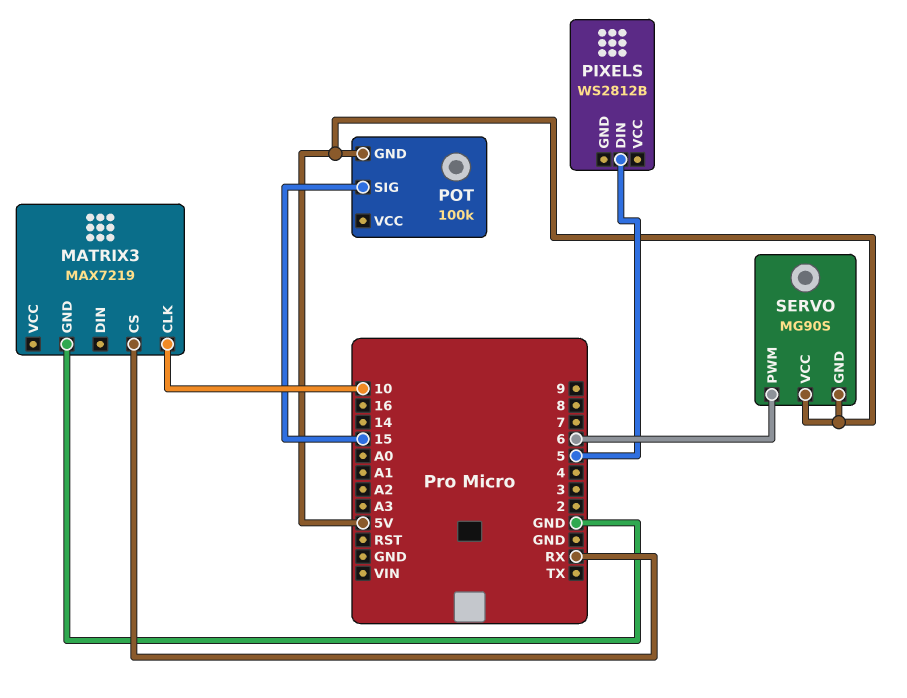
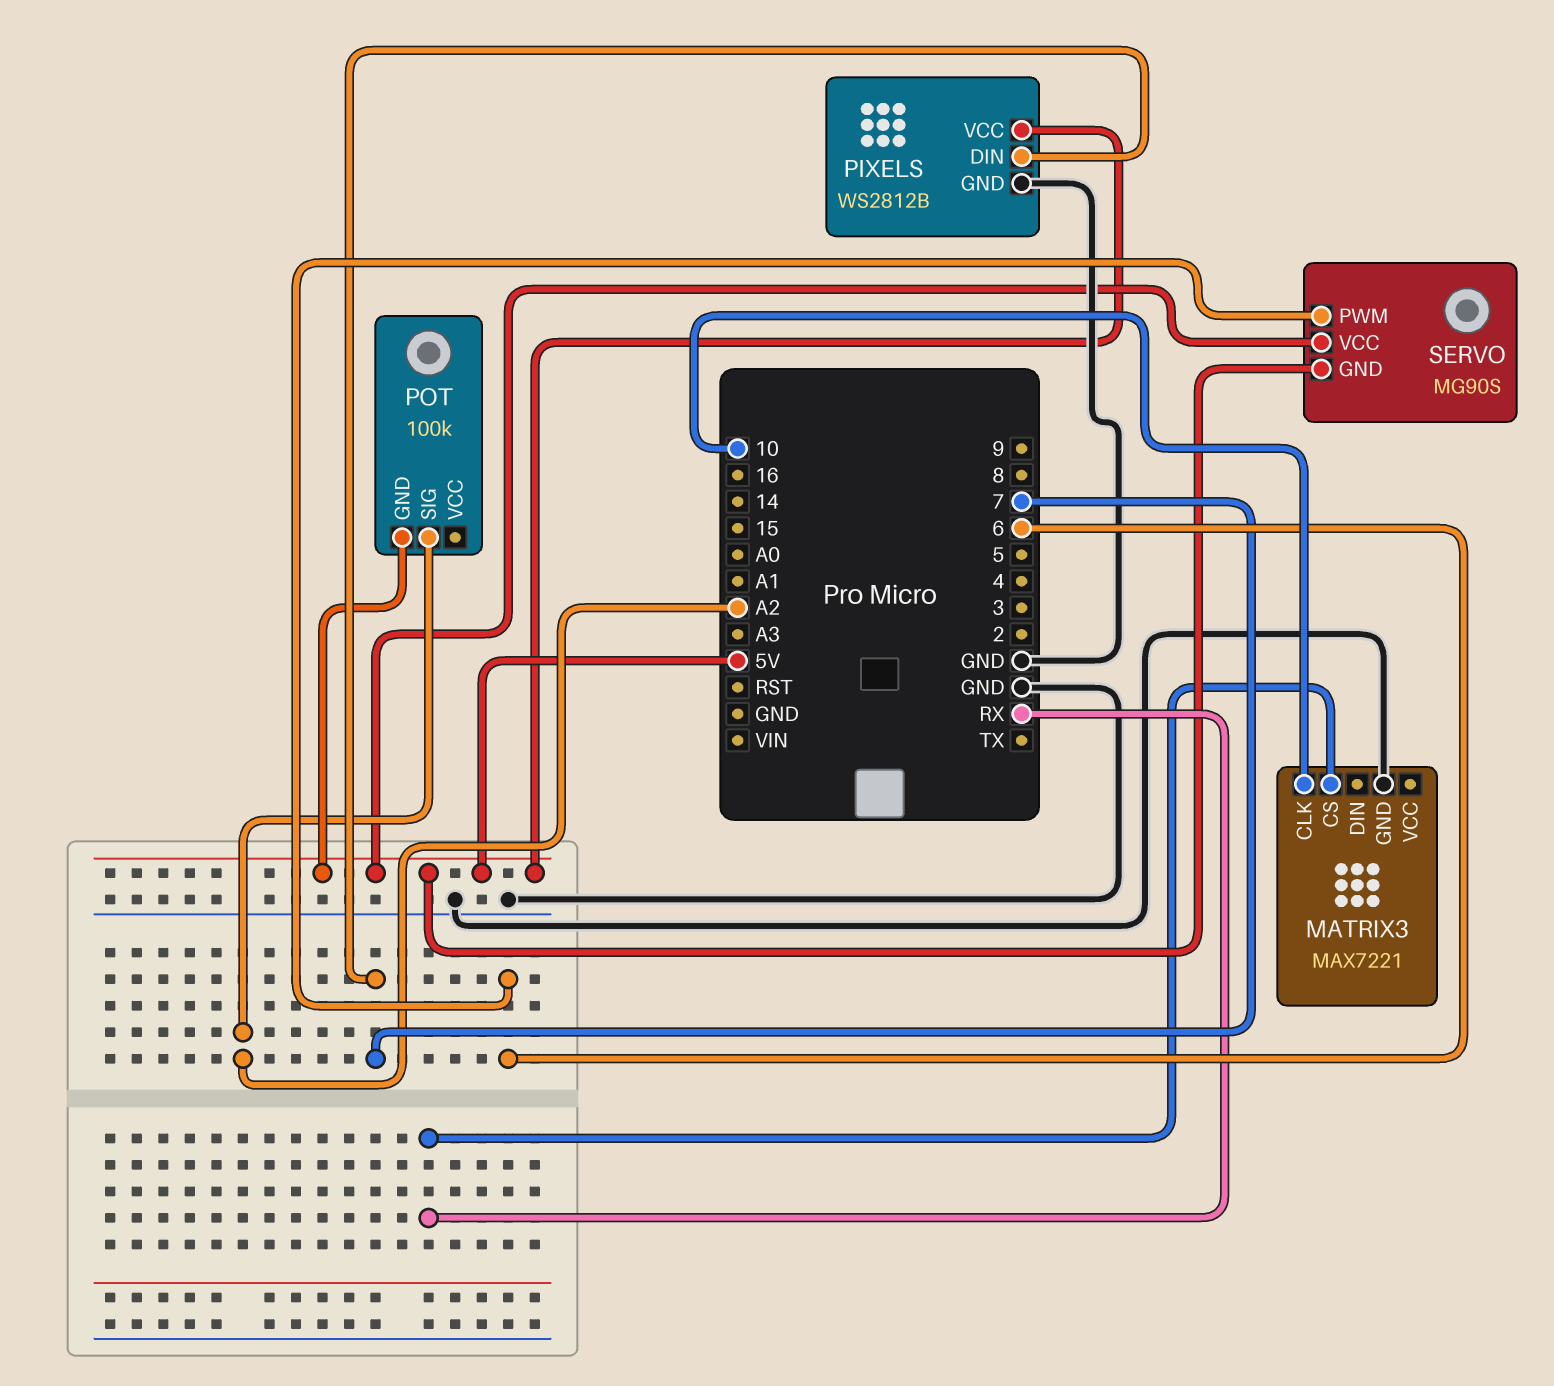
MATRIX3: MAX7219 -> MAX7221
PIXELS pin DIN: 5 -> 7
PIXELS pin GND: none -> GND
PIXELS pin VCC: none -> 5V
POT pin SIG: 15 -> A2

